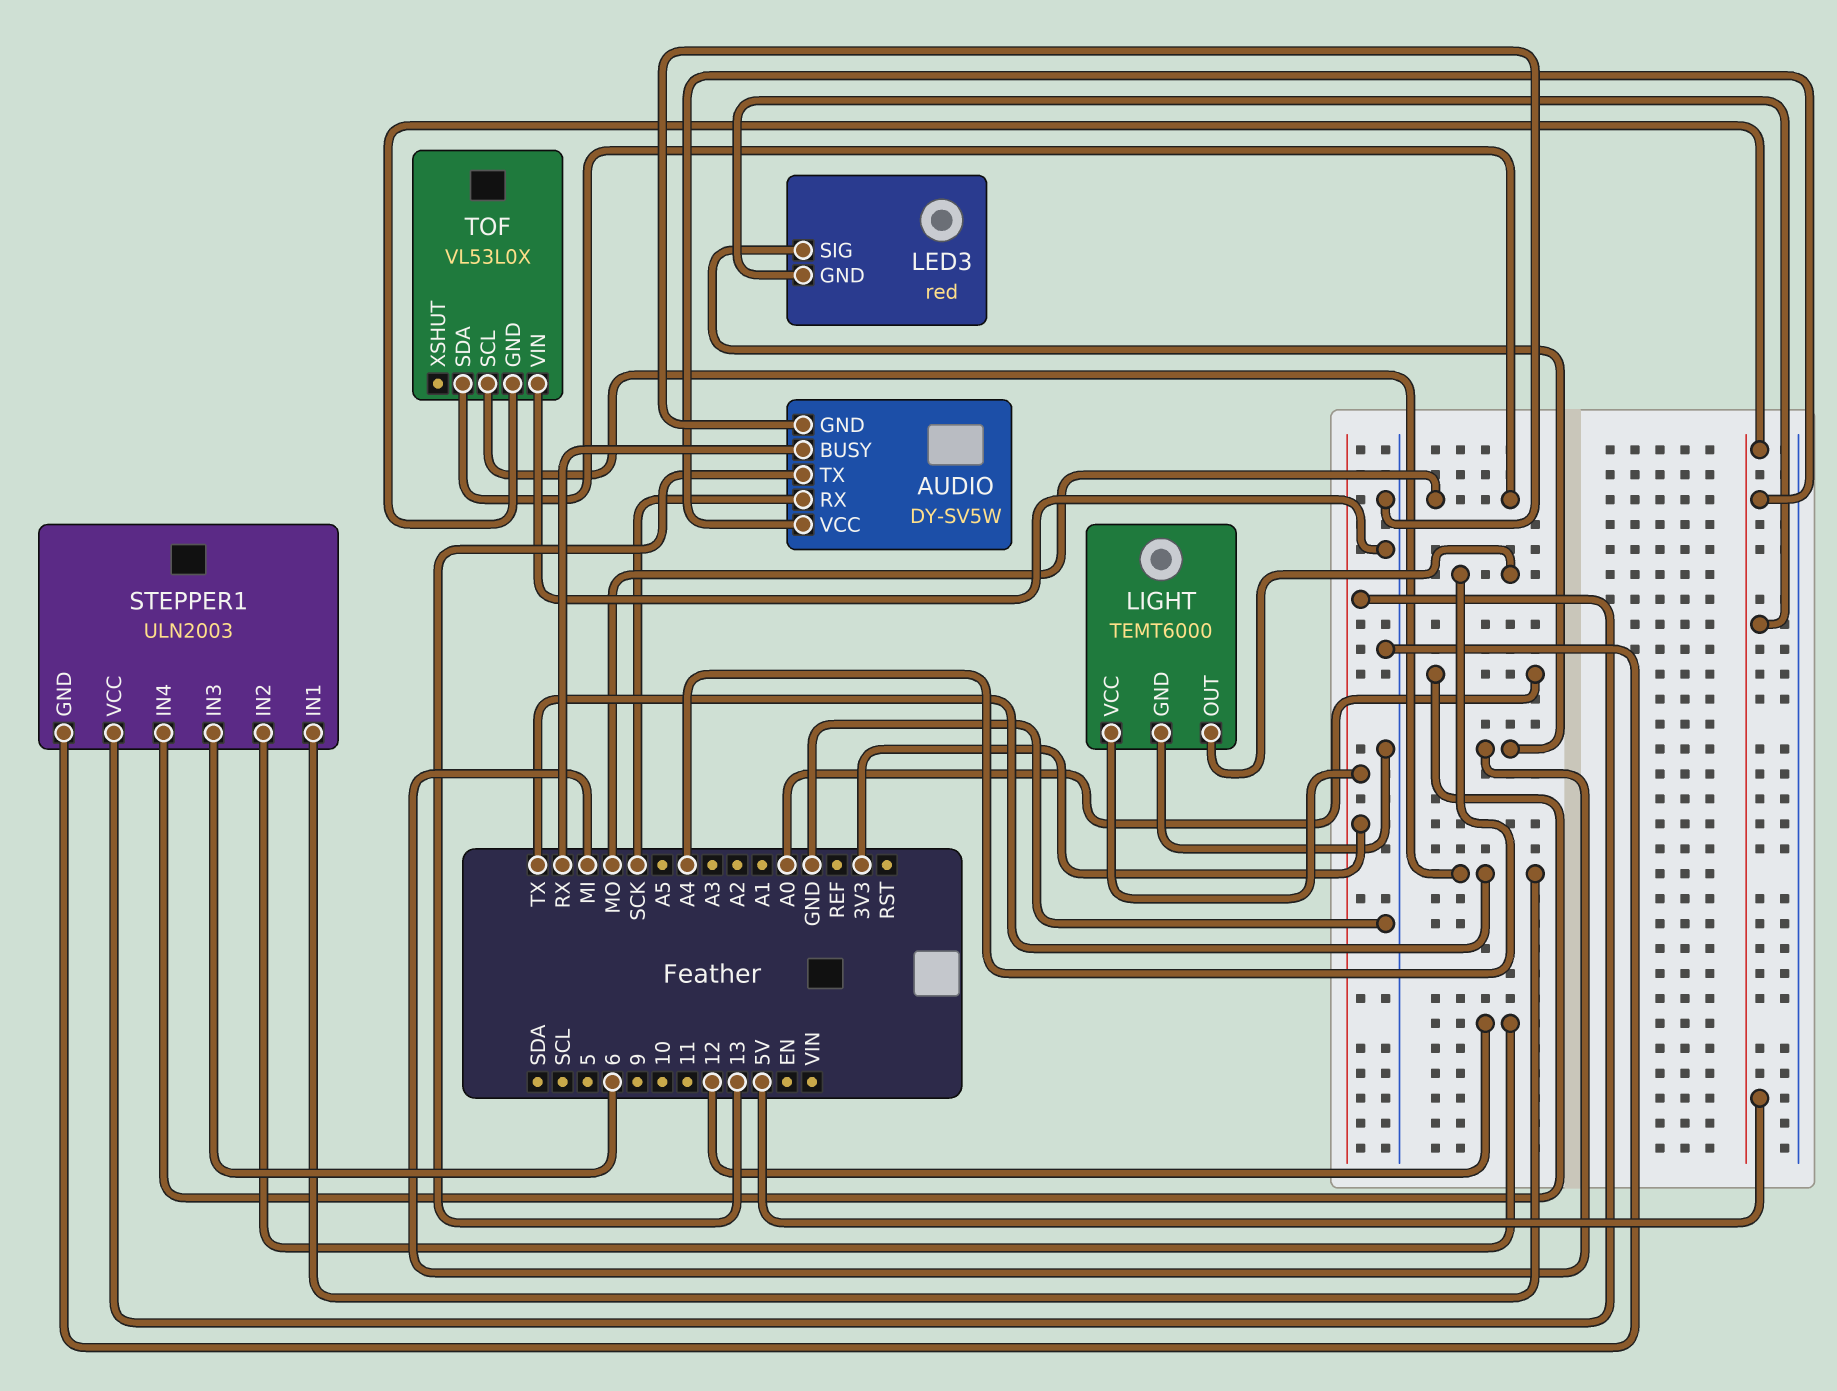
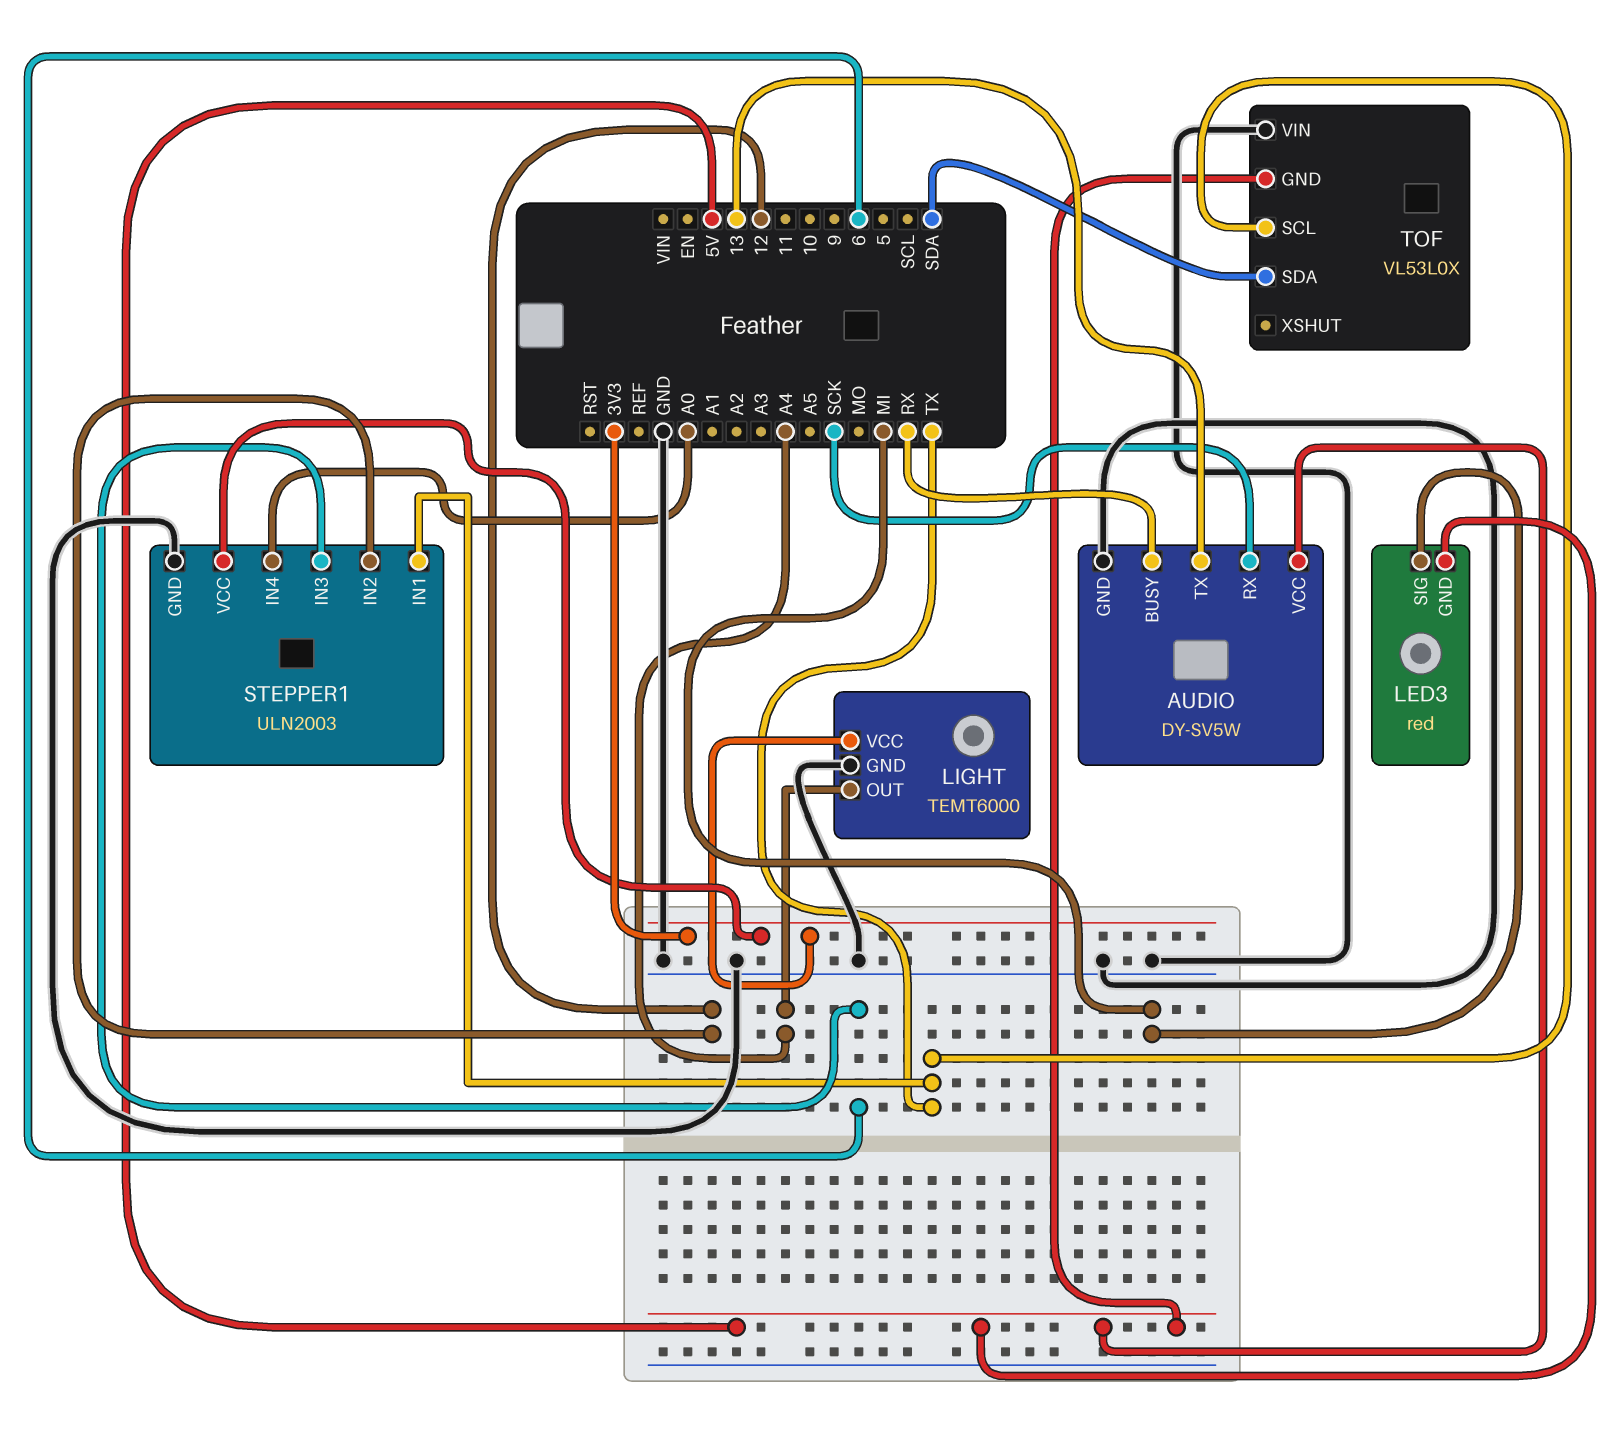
TOF pin SDA: MO -> SDA

